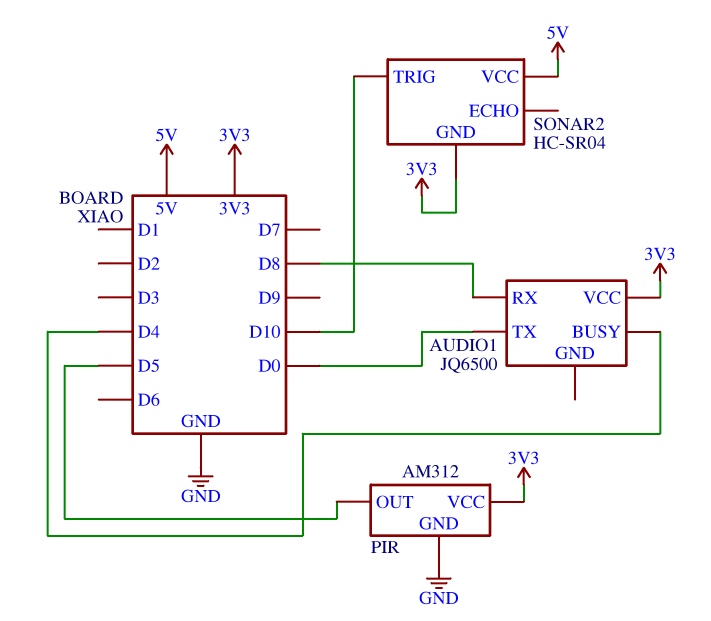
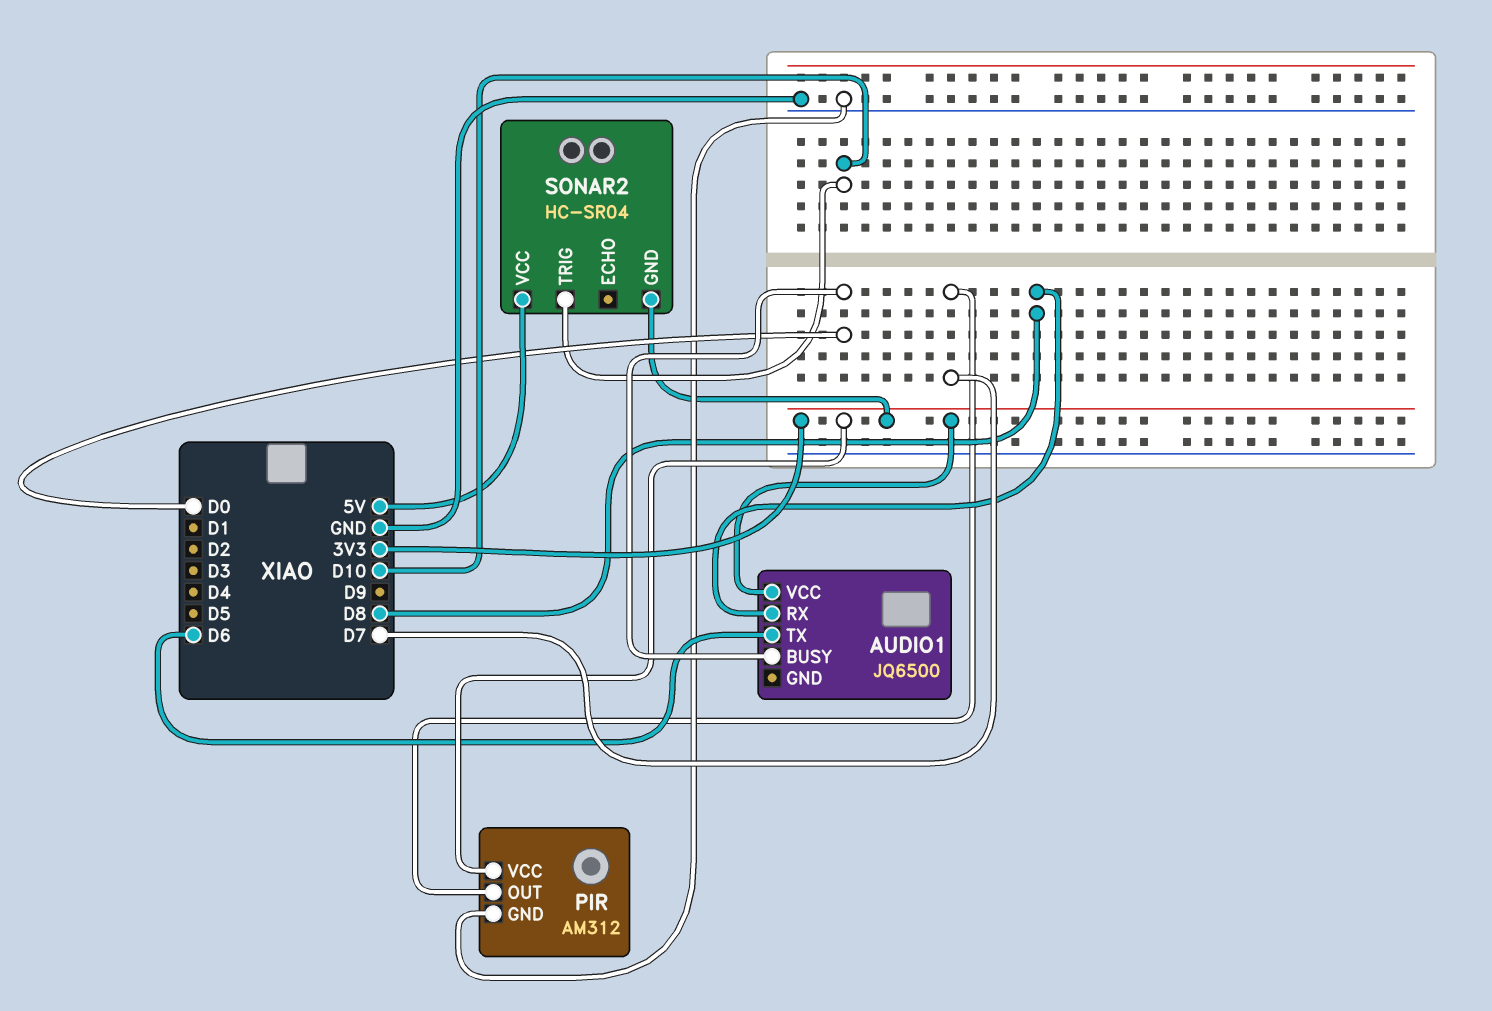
AUDIO1 pin BUSY: D4 -> D0
AUDIO1 pin TX: D0 -> D6
PIR pin OUT: D5 -> D7

